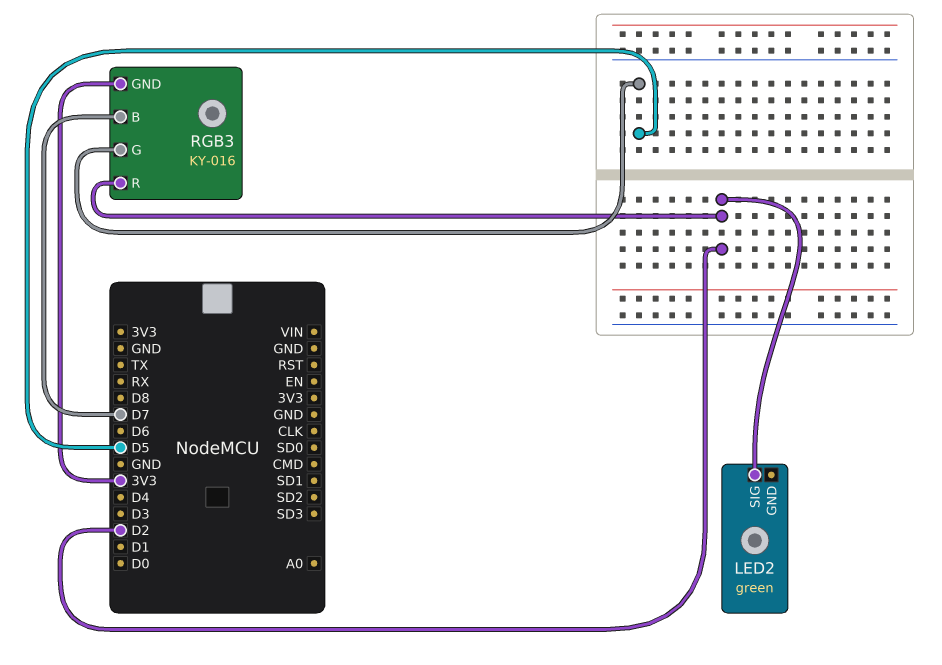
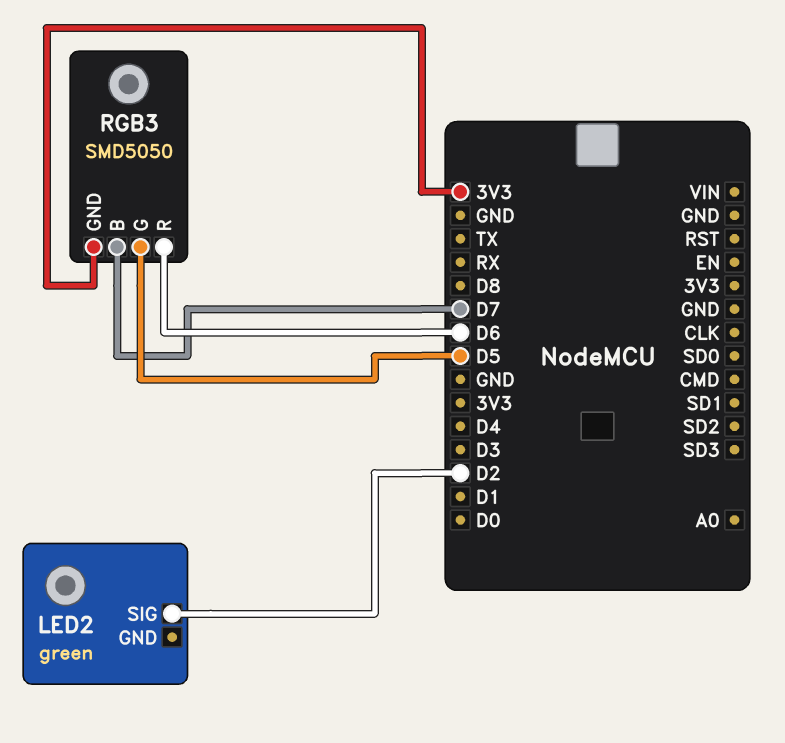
RGB3: KY-016 -> SMD5050
RGB3 pin R: D2 -> D6

